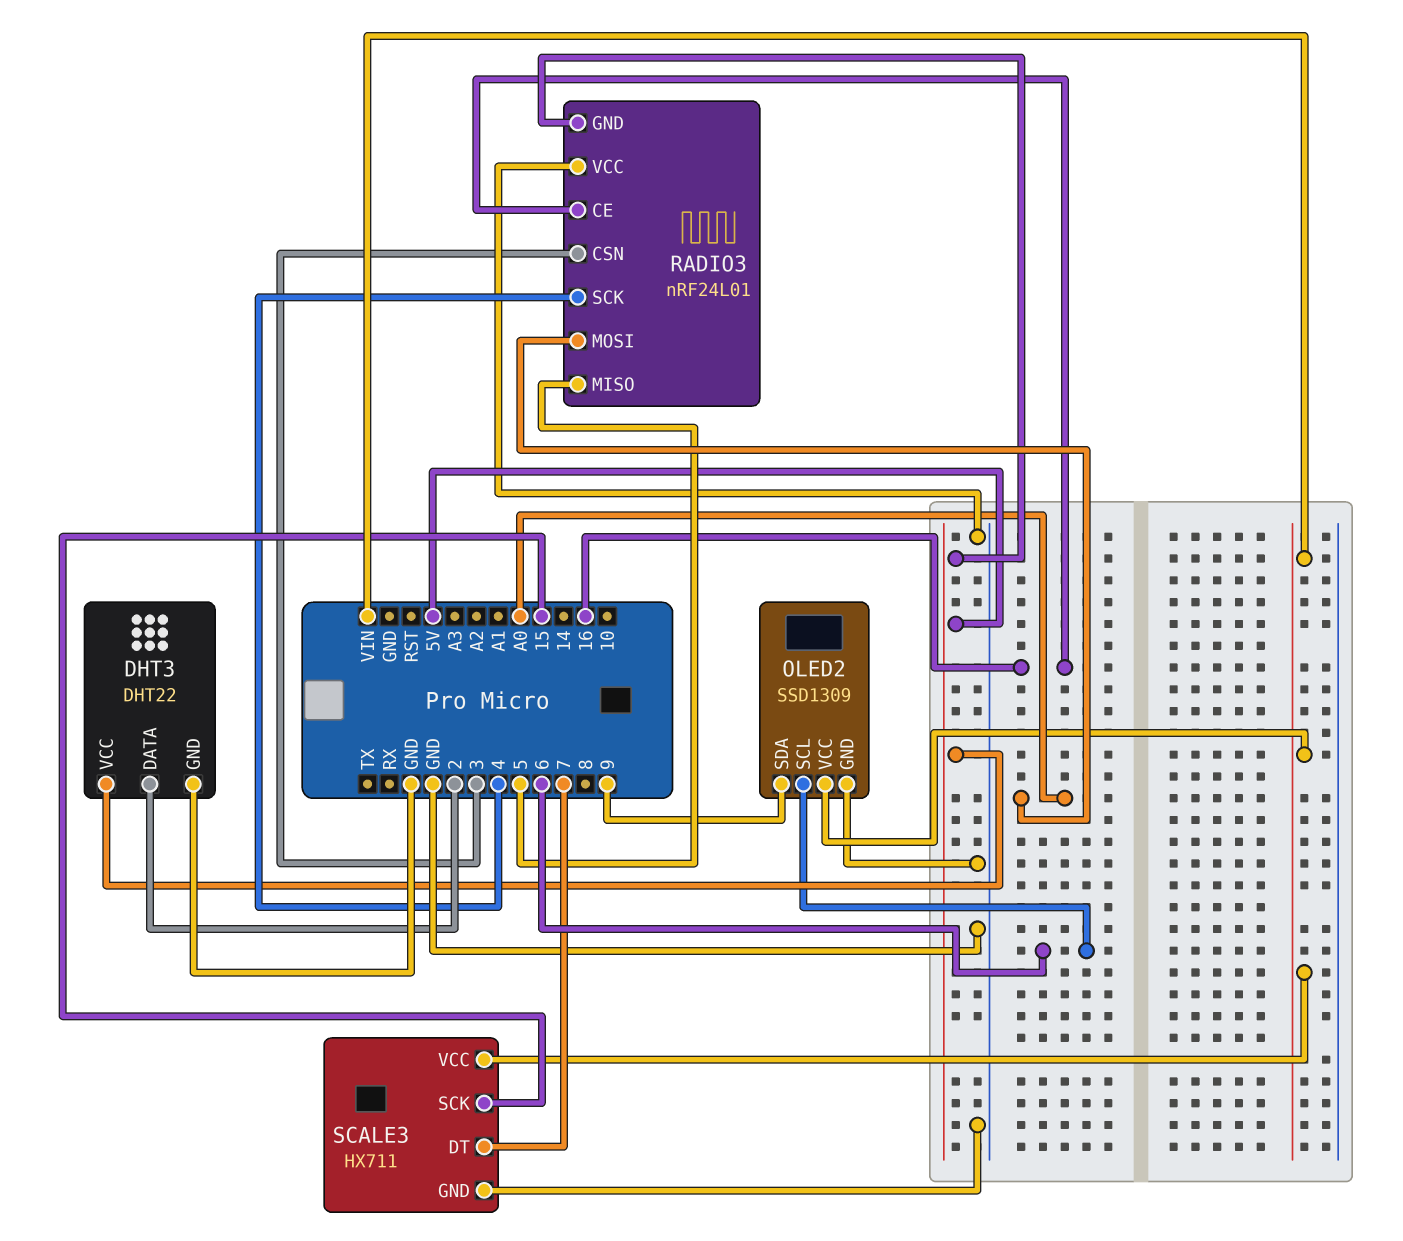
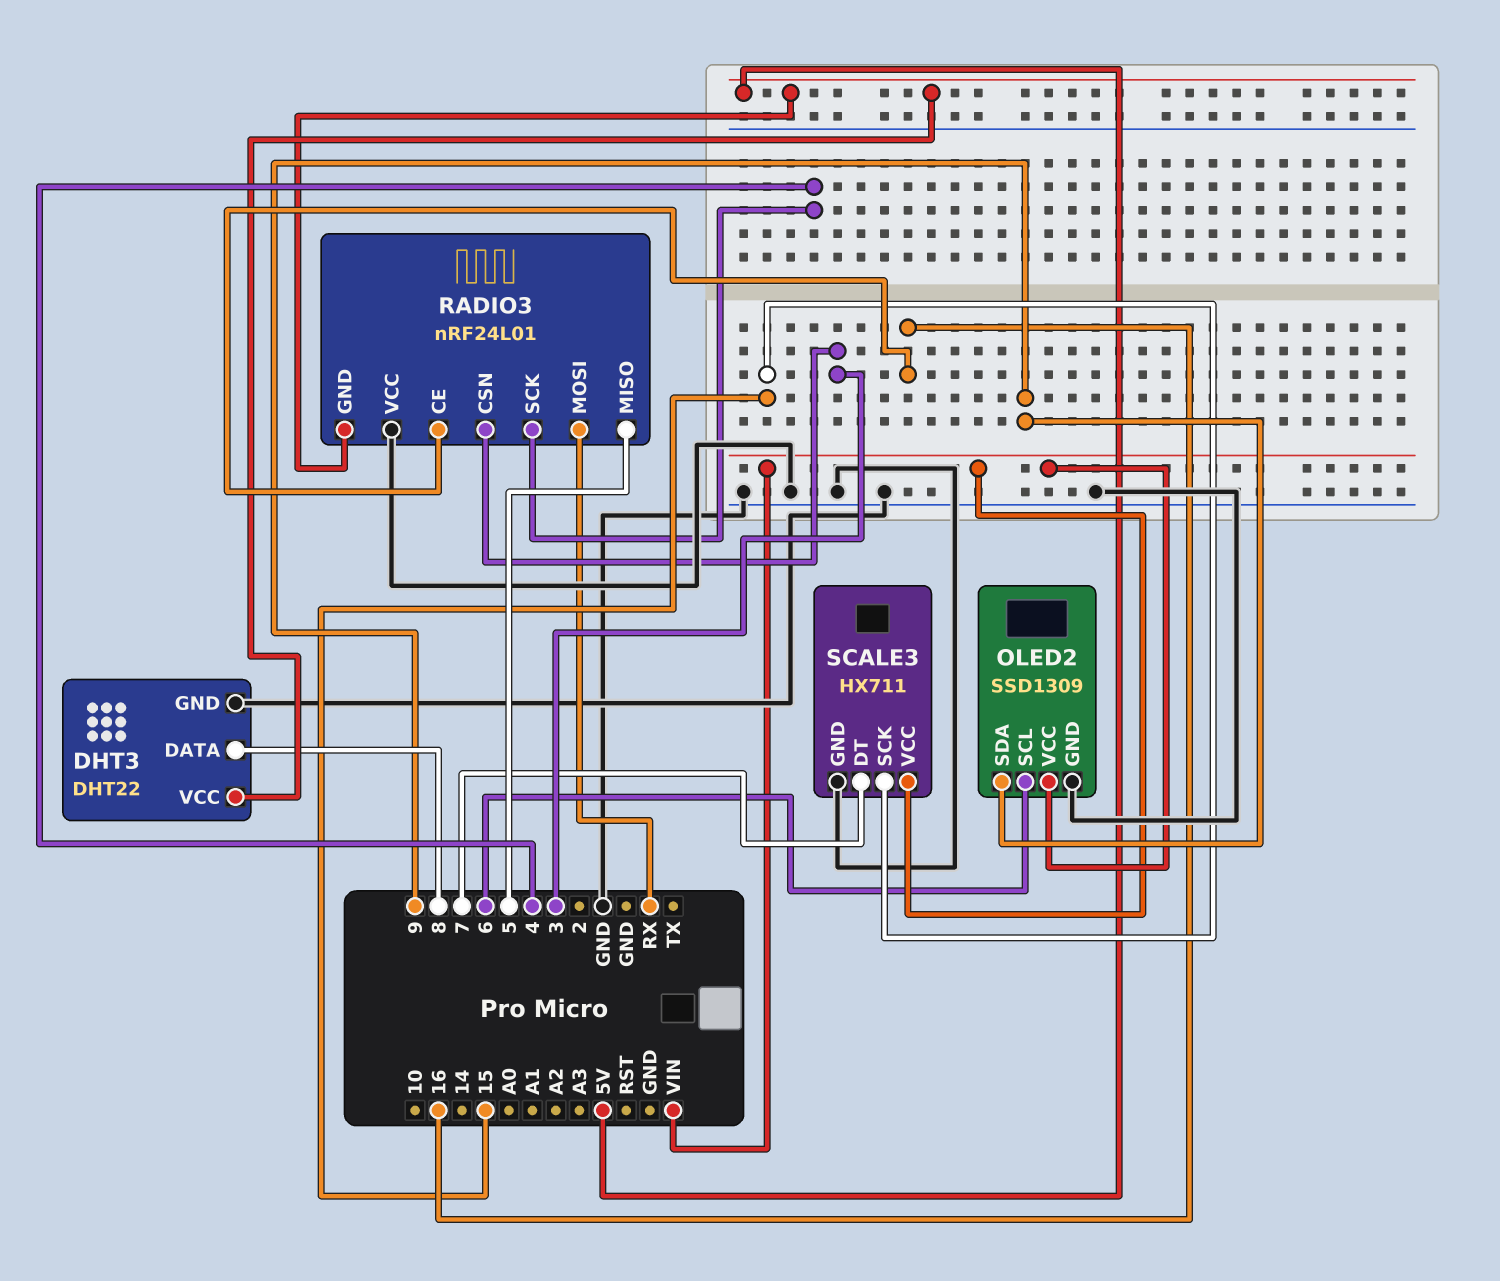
DHT3 pin DATA: 2 -> 8
RADIO3 pin MOSI: A0 -> RX

